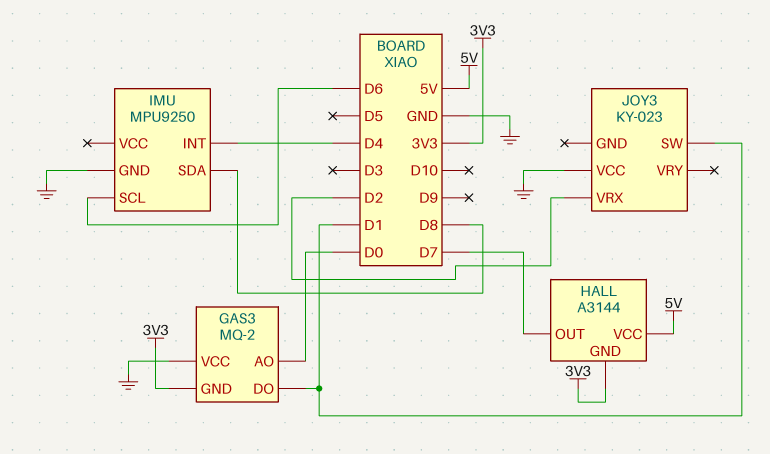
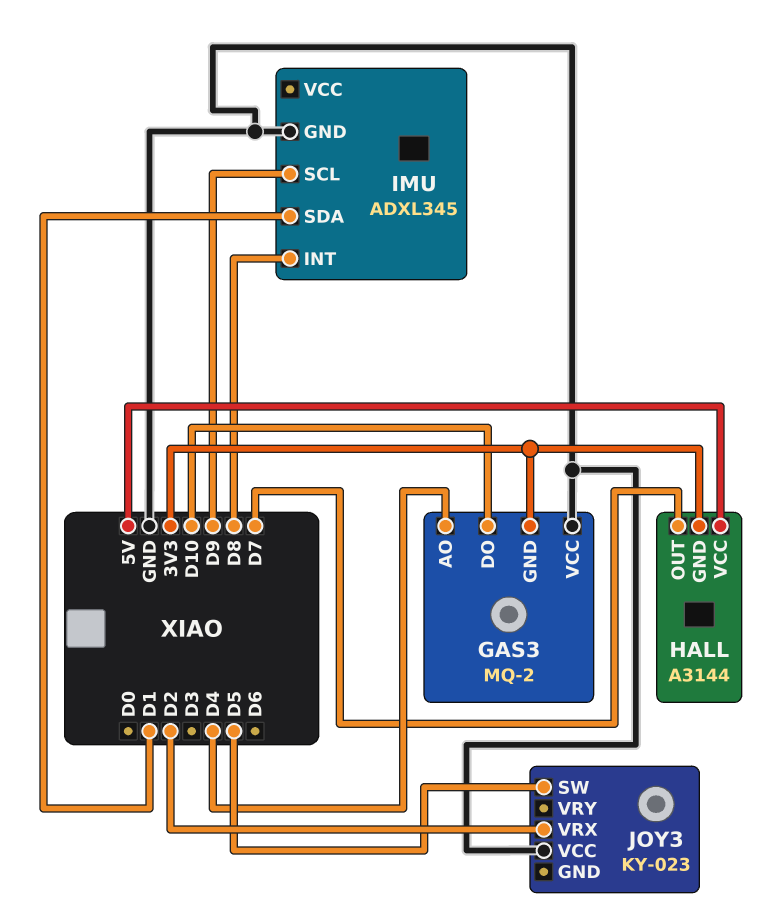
GAS3 pin AO: D0 -> D4
GAS3 pin DO: D1 -> D10
IMU: MPU9250 -> ADXL345
IMU pin INT: D4 -> D8
IMU pin SCL: D6 -> D9
IMU pin SDA: D8 -> D1
JOY3 pin SW: D1 -> D5

